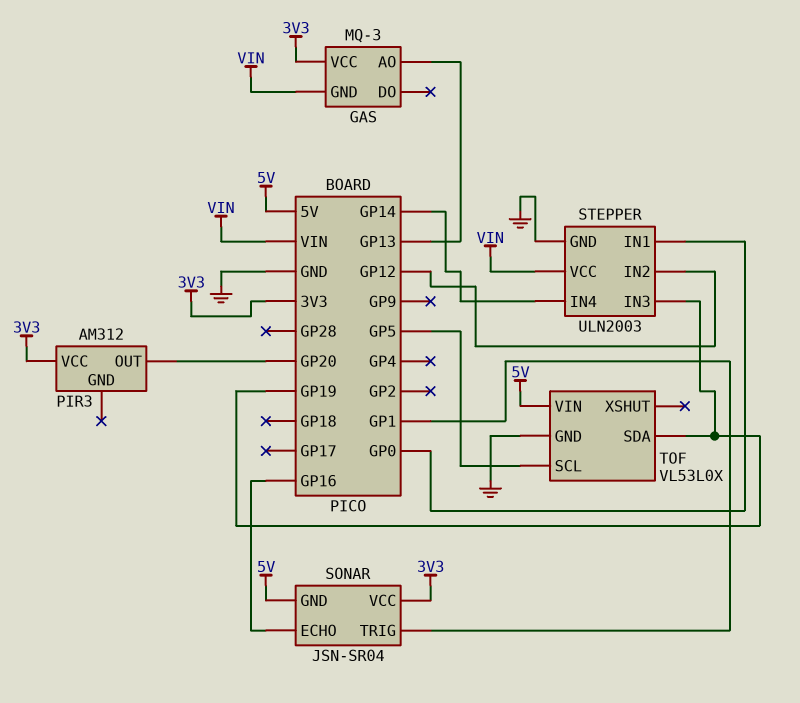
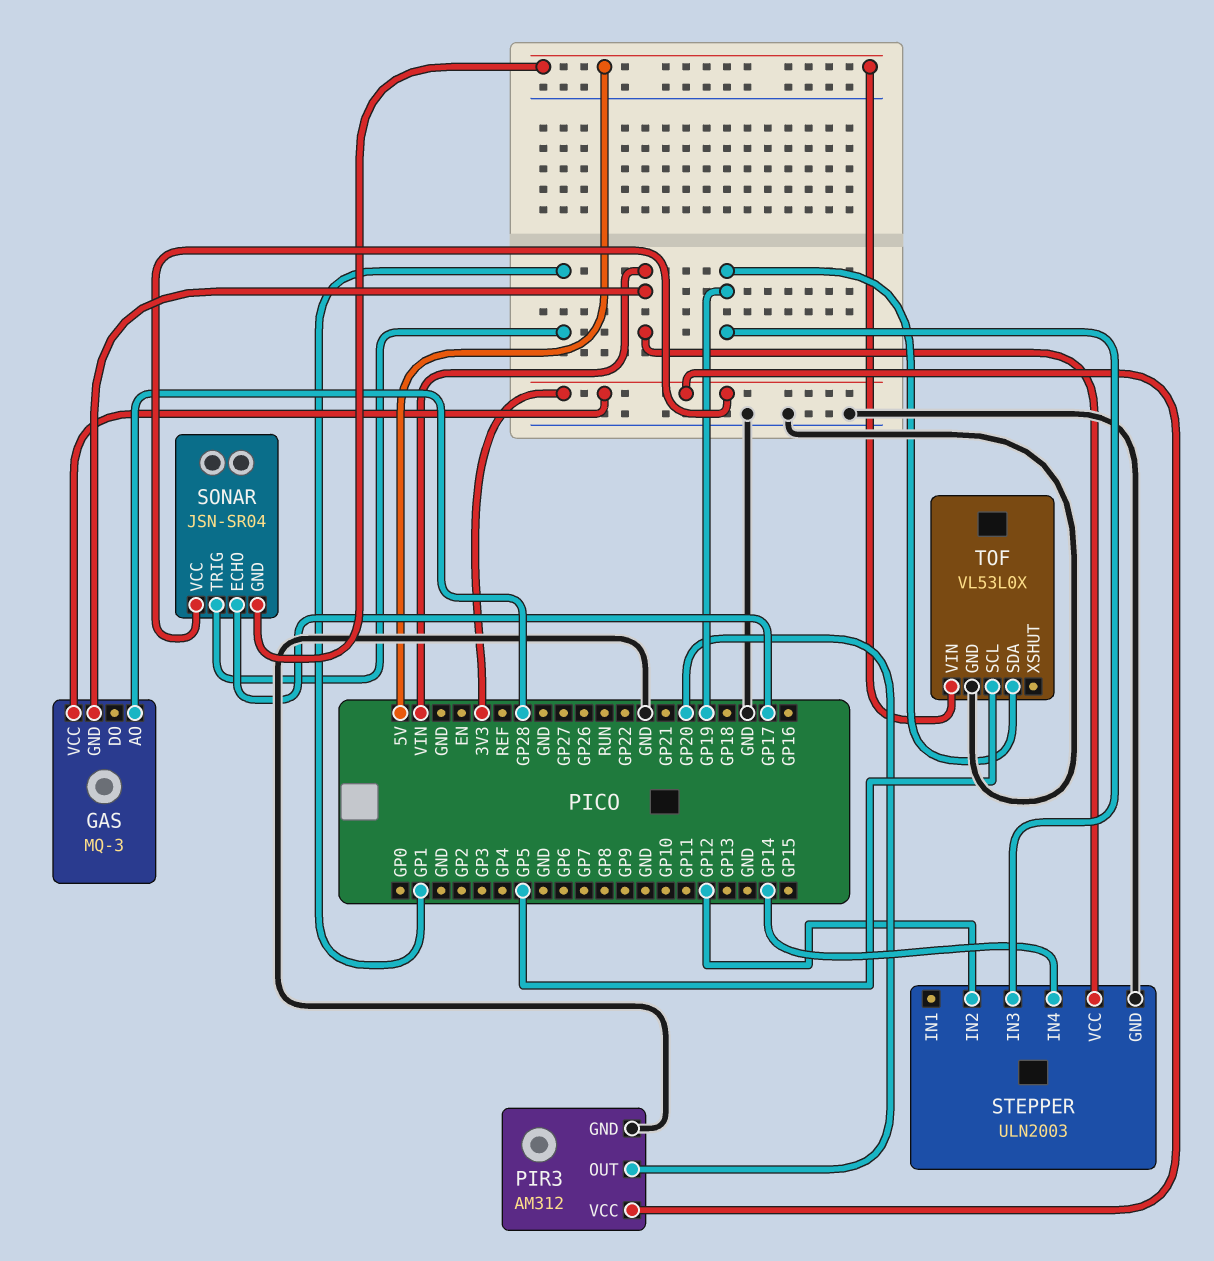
GAS pin AO: GP13 -> GP28
PIR3 pin GND: none -> GND
SONAR pin ECHO: GP16 -> GP17
STEPPER pin IN1: GP0 -> none

